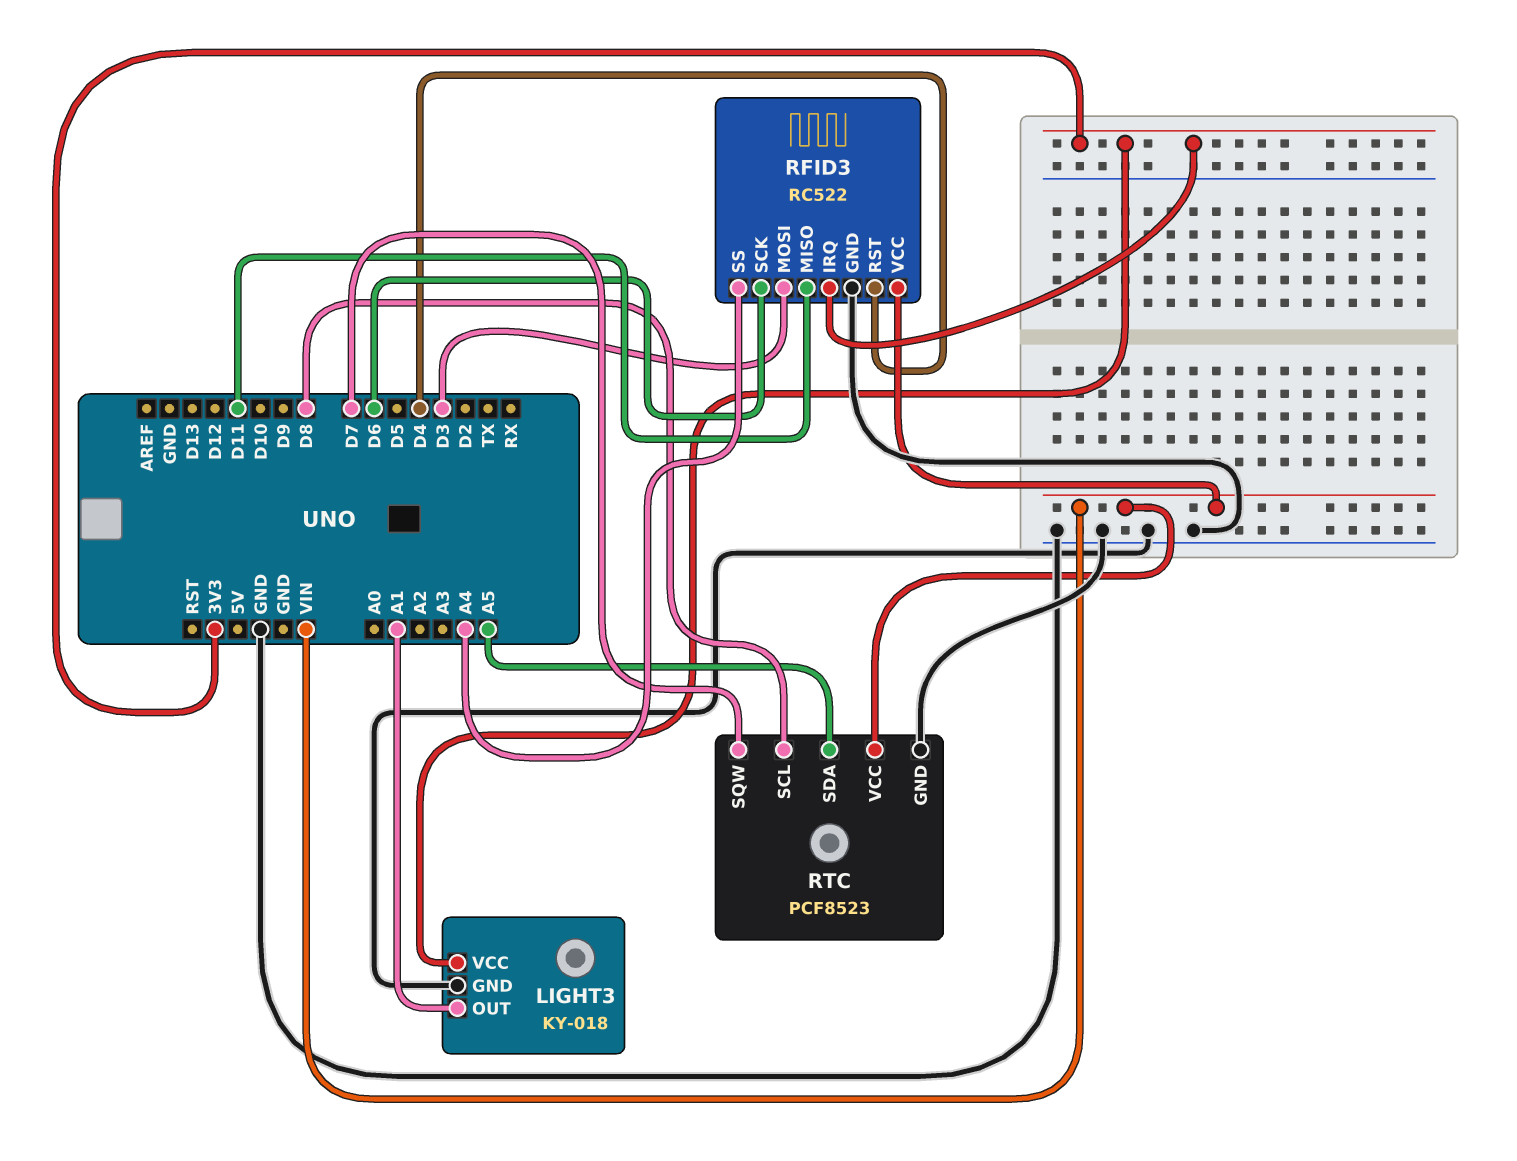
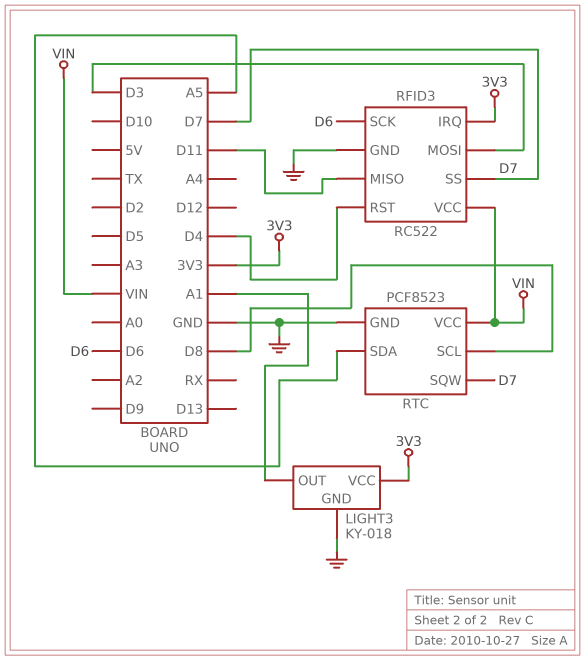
RFID3 pin SS: A4 -> D7

